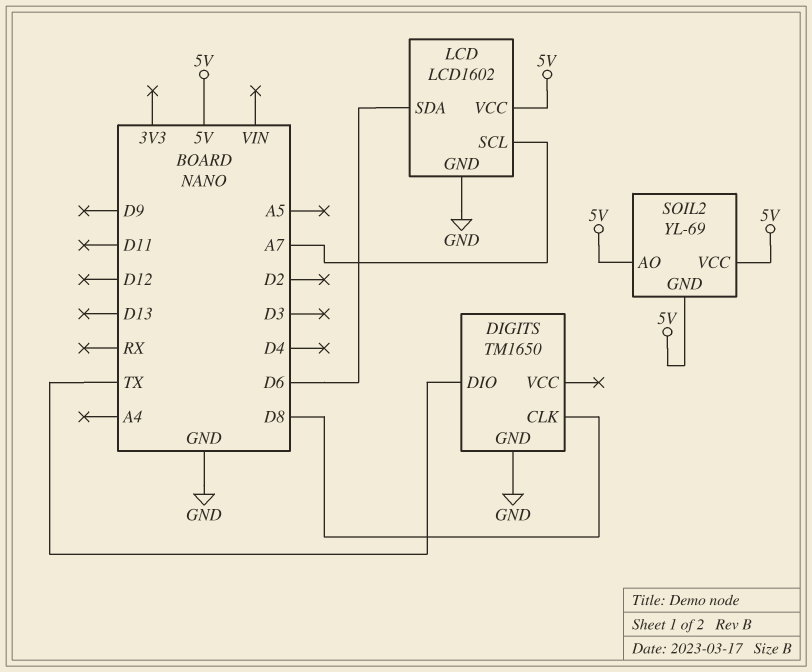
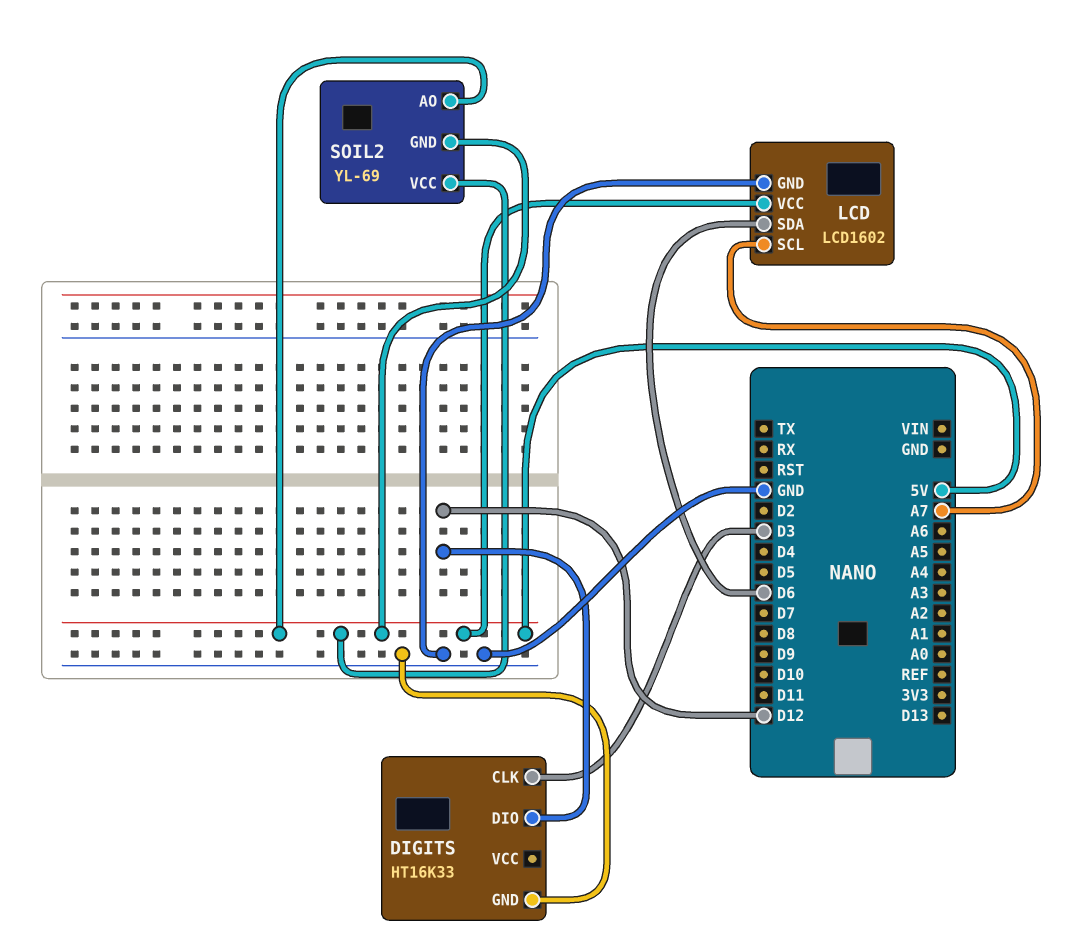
DIGITS: TM1650 -> HT16K33
DIGITS pin CLK: D8 -> D3
DIGITS pin DIO: TX -> D12

